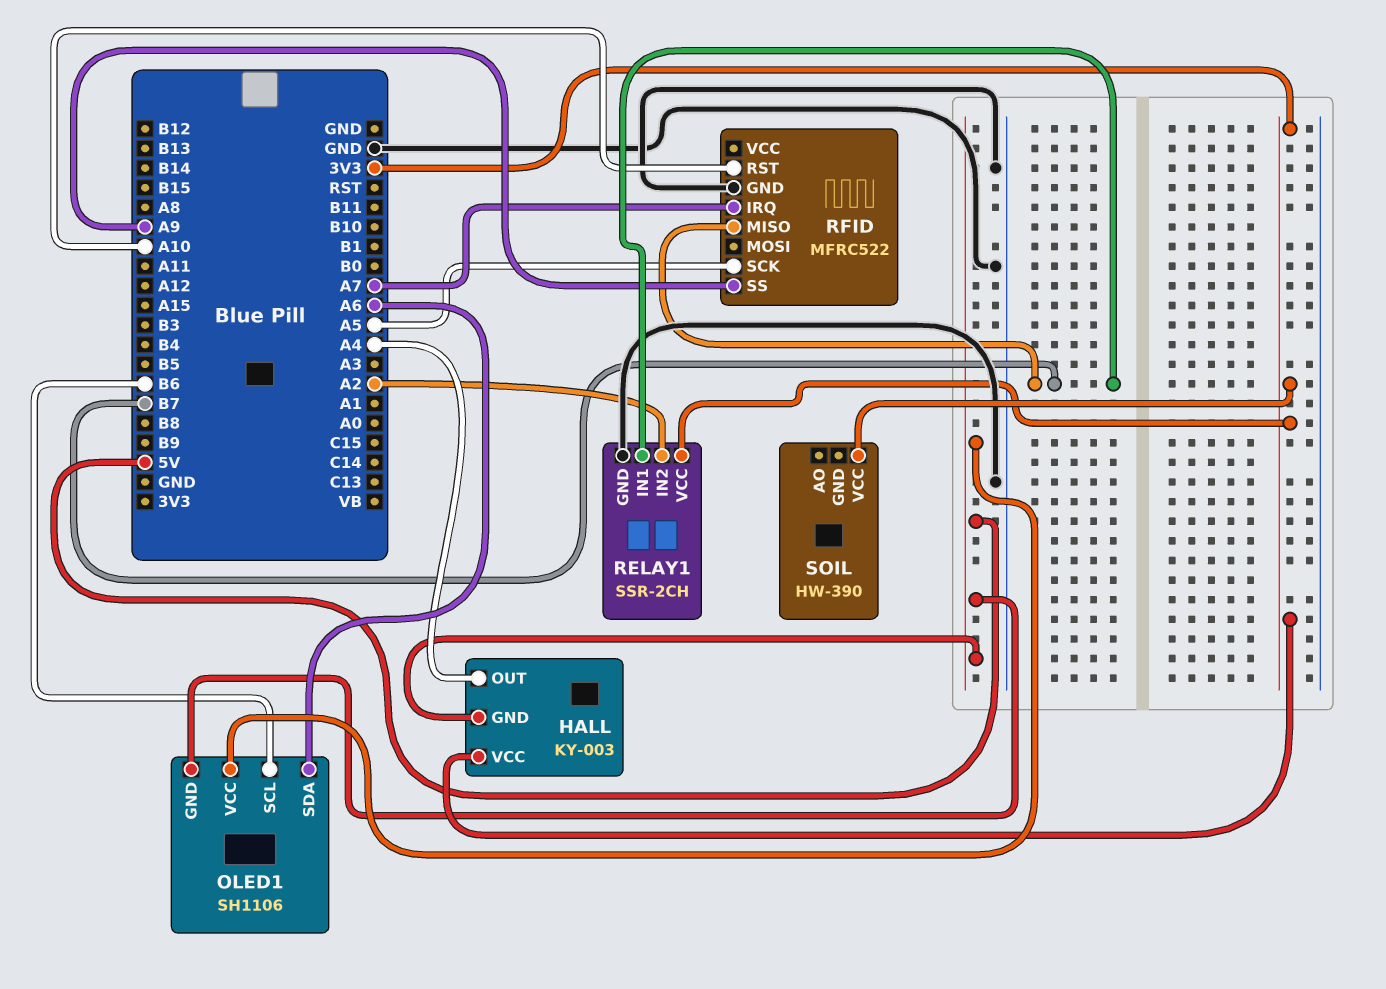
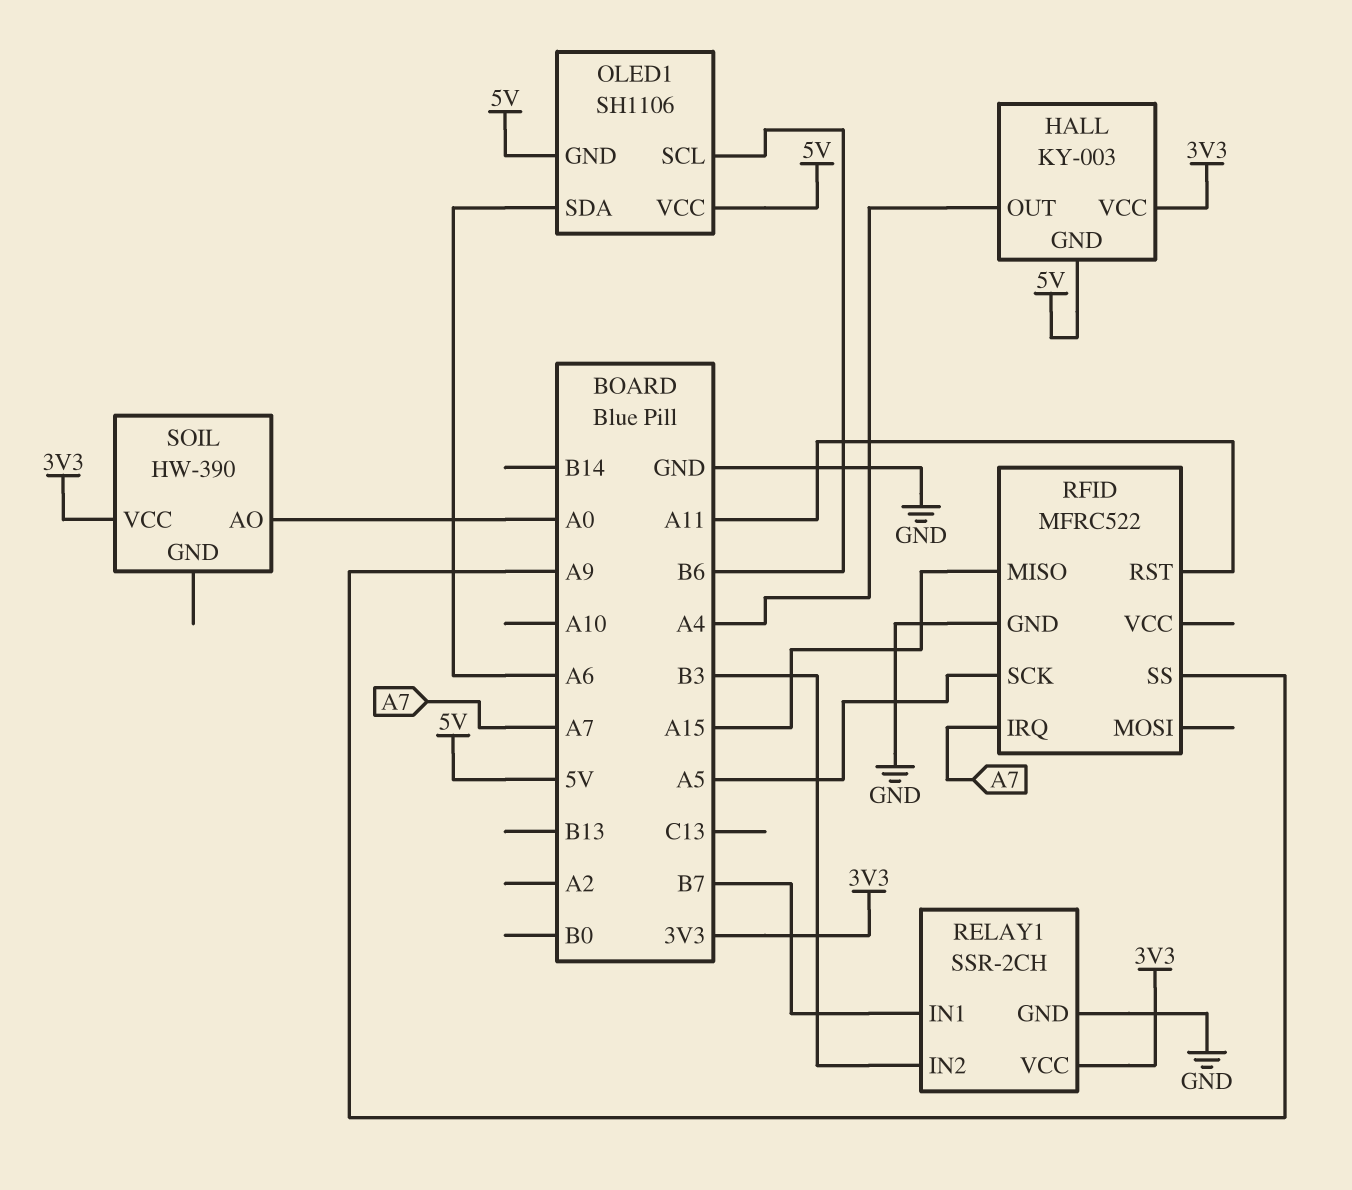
RELAY1 pin IN2: A2 -> B3
RFID pin MISO: B7 -> A15
RFID pin RST: A10 -> A11
SOIL pin AO: none -> A0

